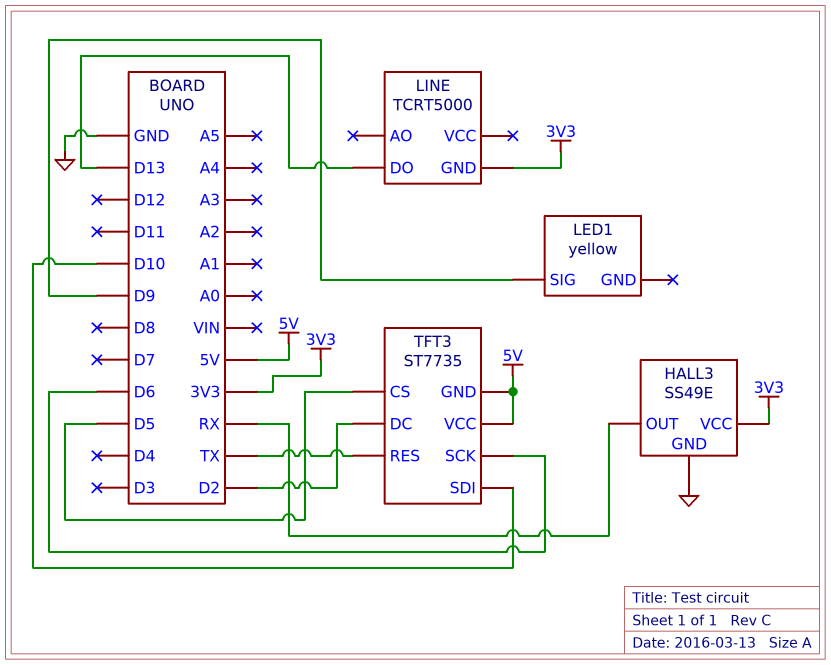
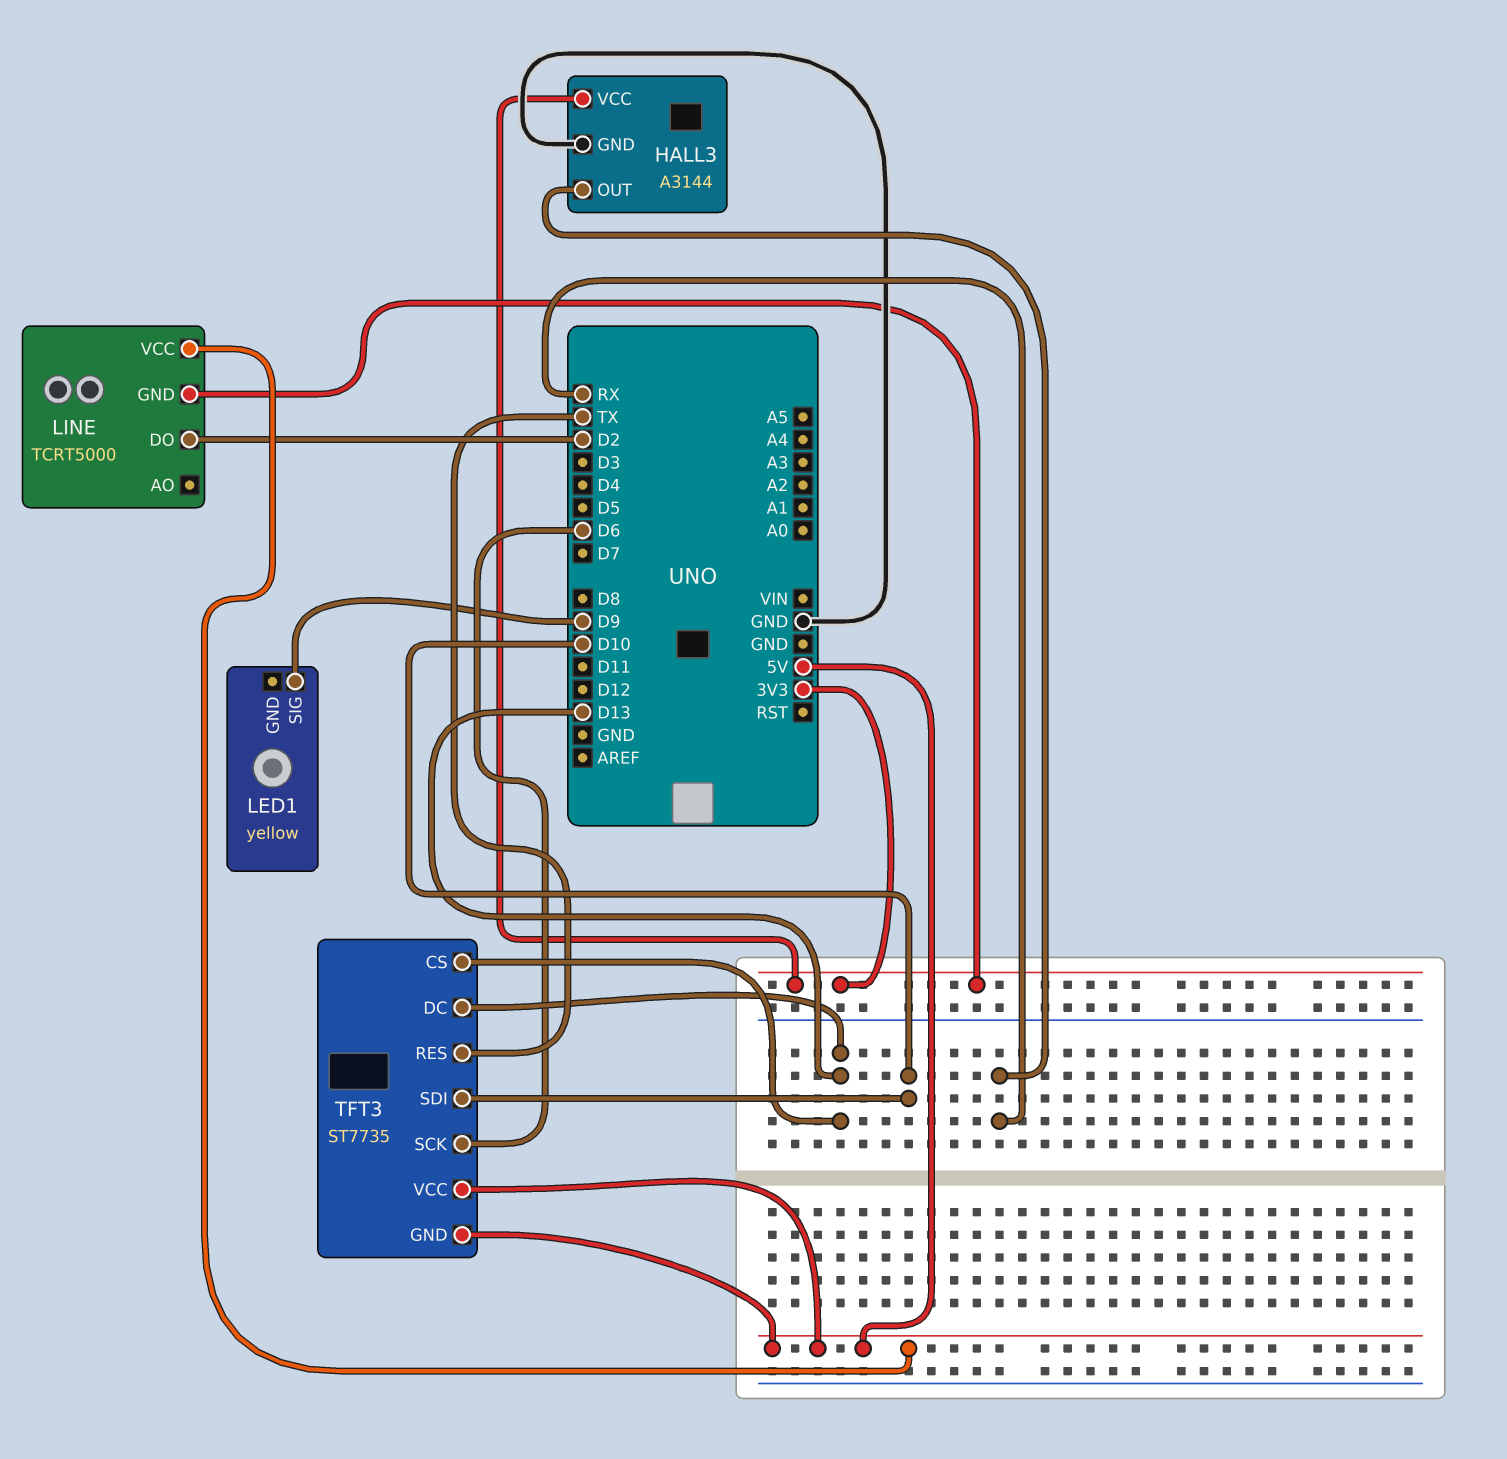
HALL3: SS49E -> A3144
LINE pin DO: D13 -> D2
LINE pin VCC: none -> 5V
TFT3 pin CS: D5 -> D13
TFT3 pin DC: D2 -> D13

